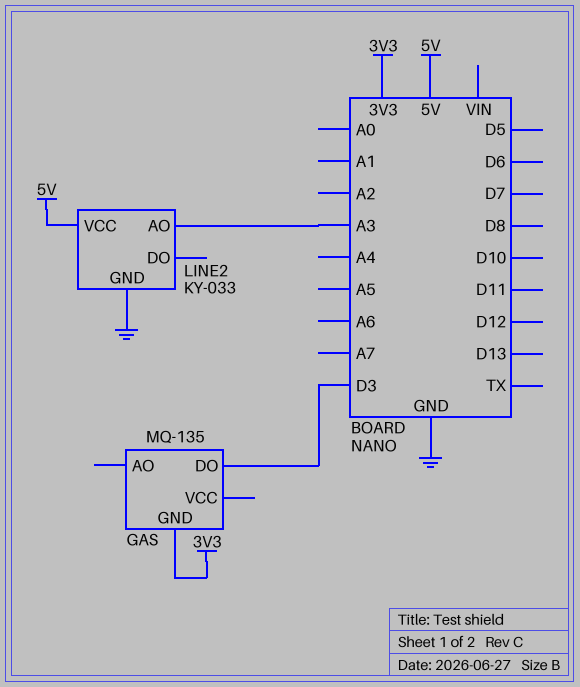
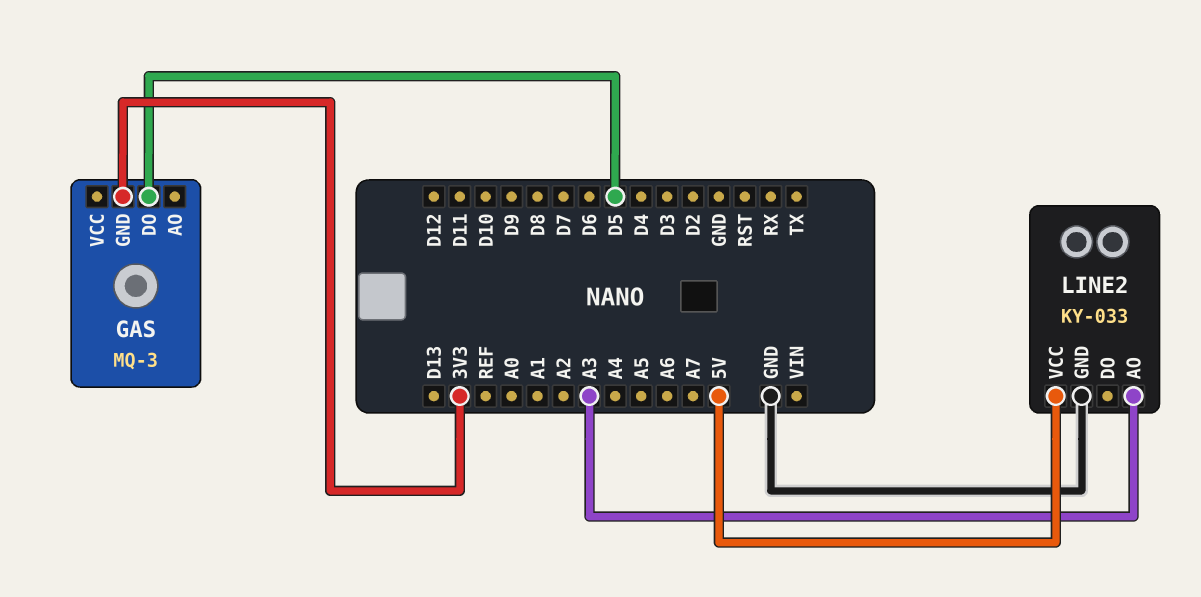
GAS: MQ-135 -> MQ-3
GAS pin DO: D3 -> D5

